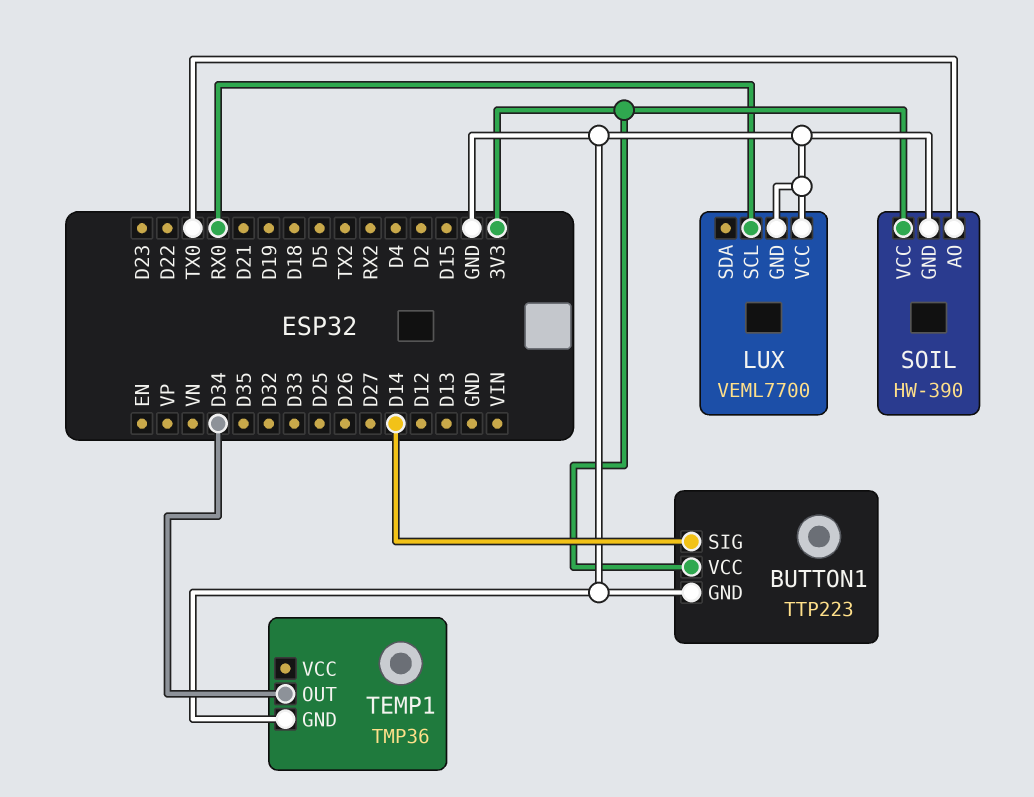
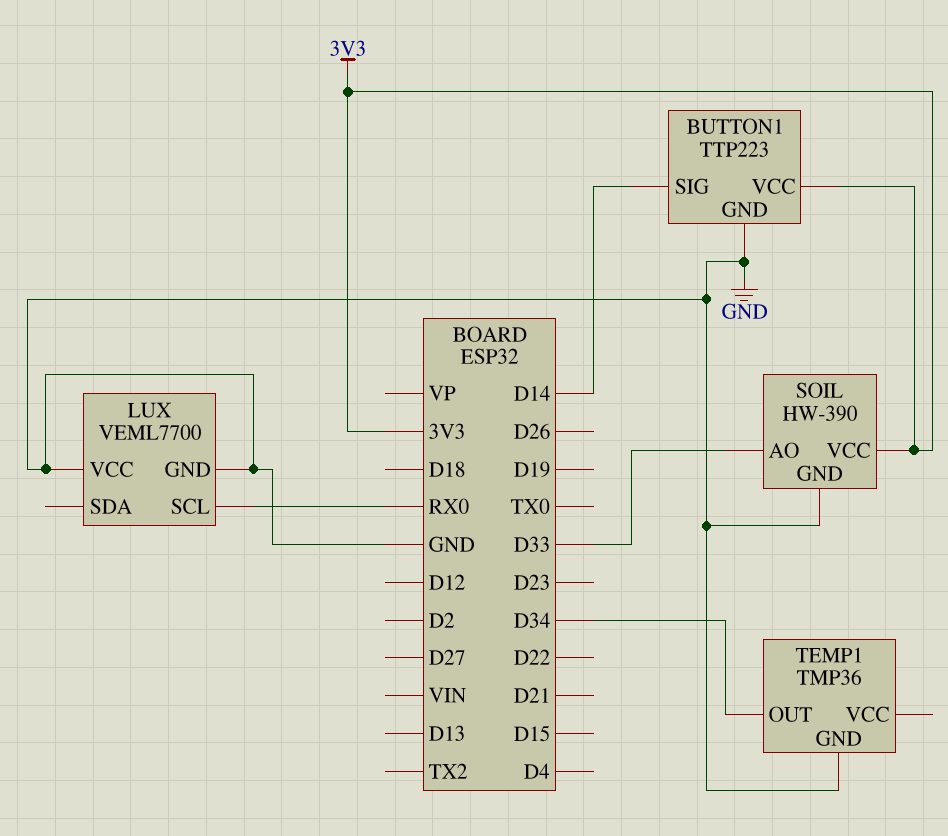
SOIL pin AO: TX0 -> D33

